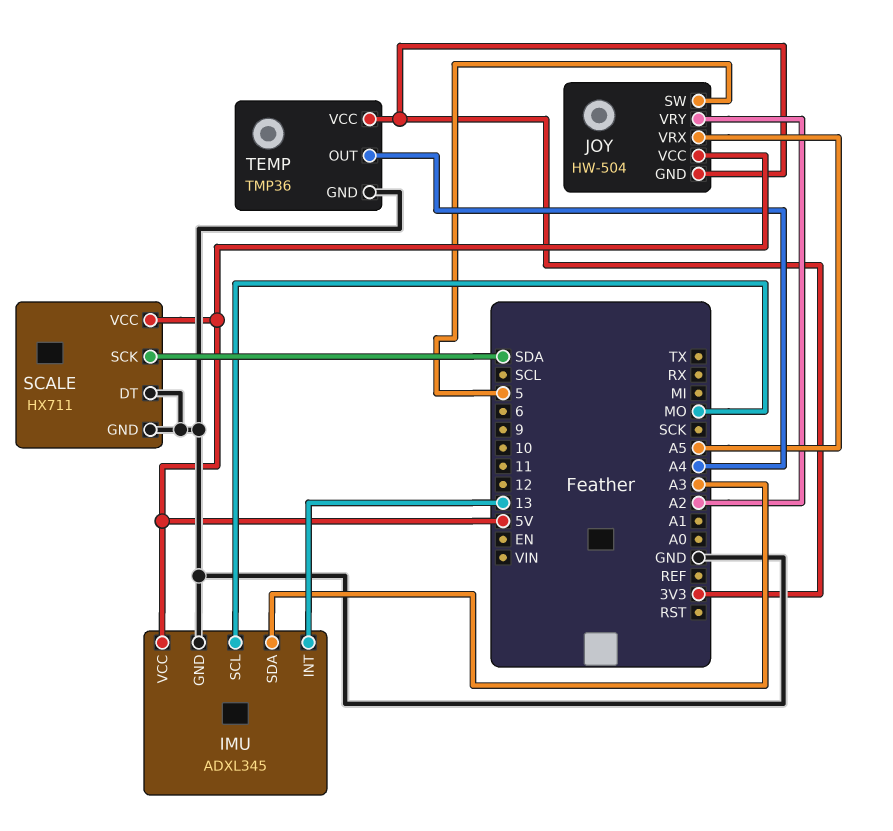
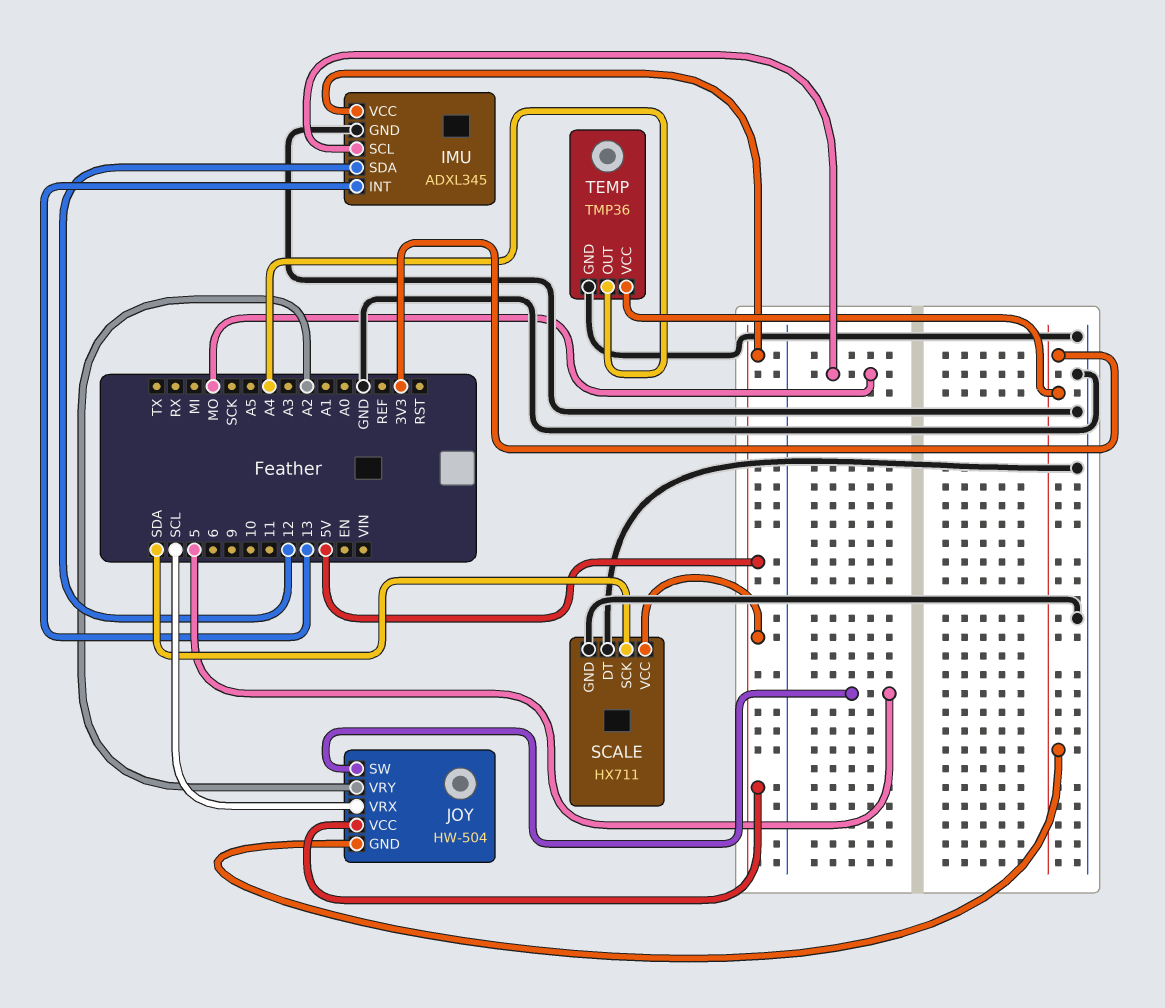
IMU pin SDA: A3 -> 12
JOY pin VRX: A5 -> SCL

